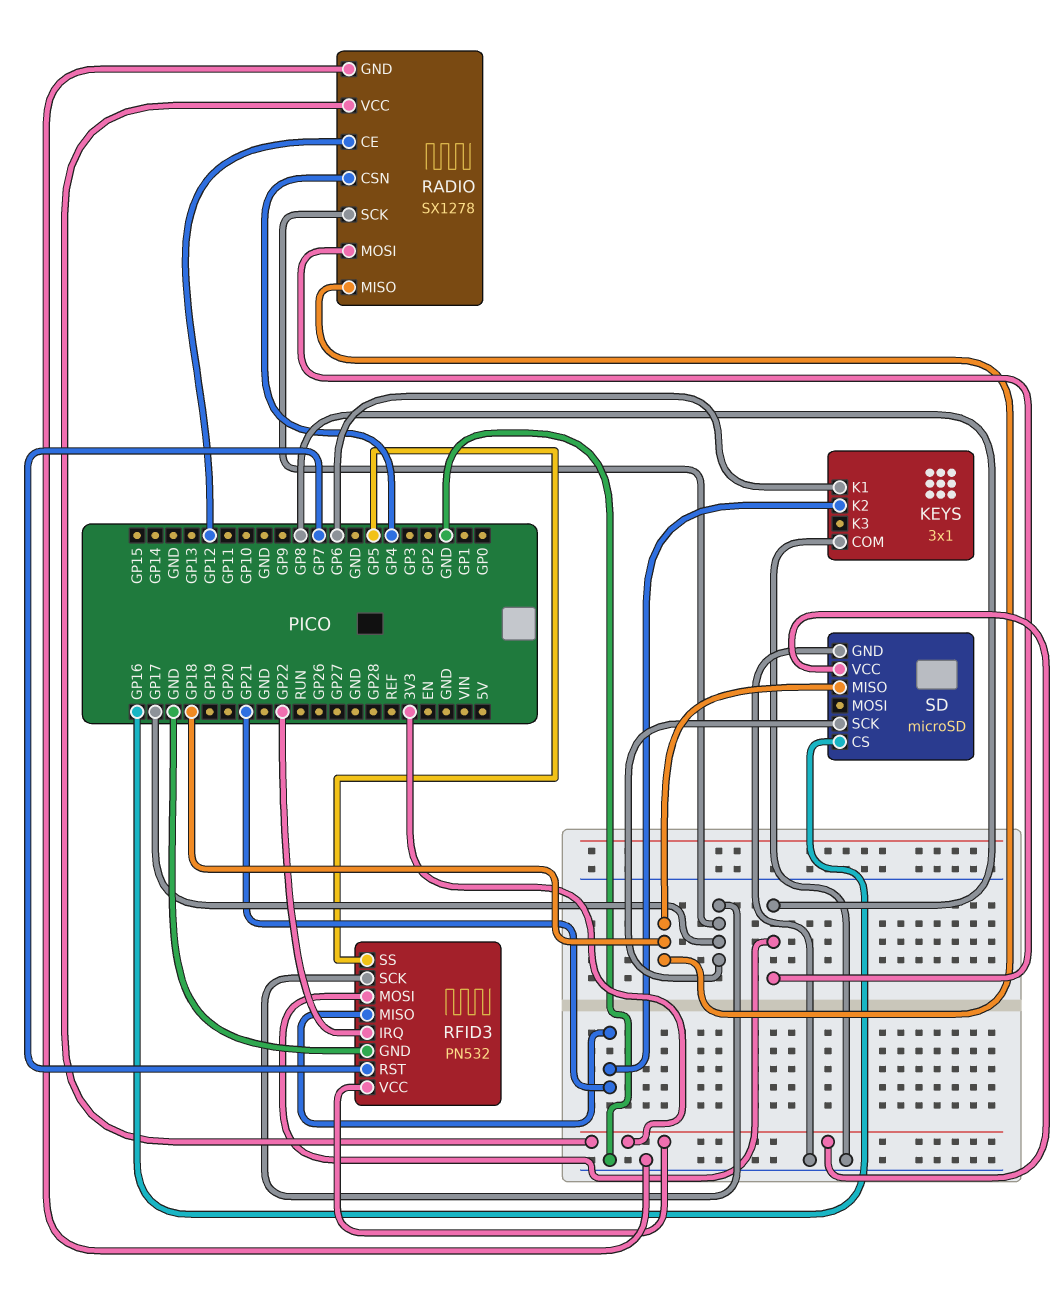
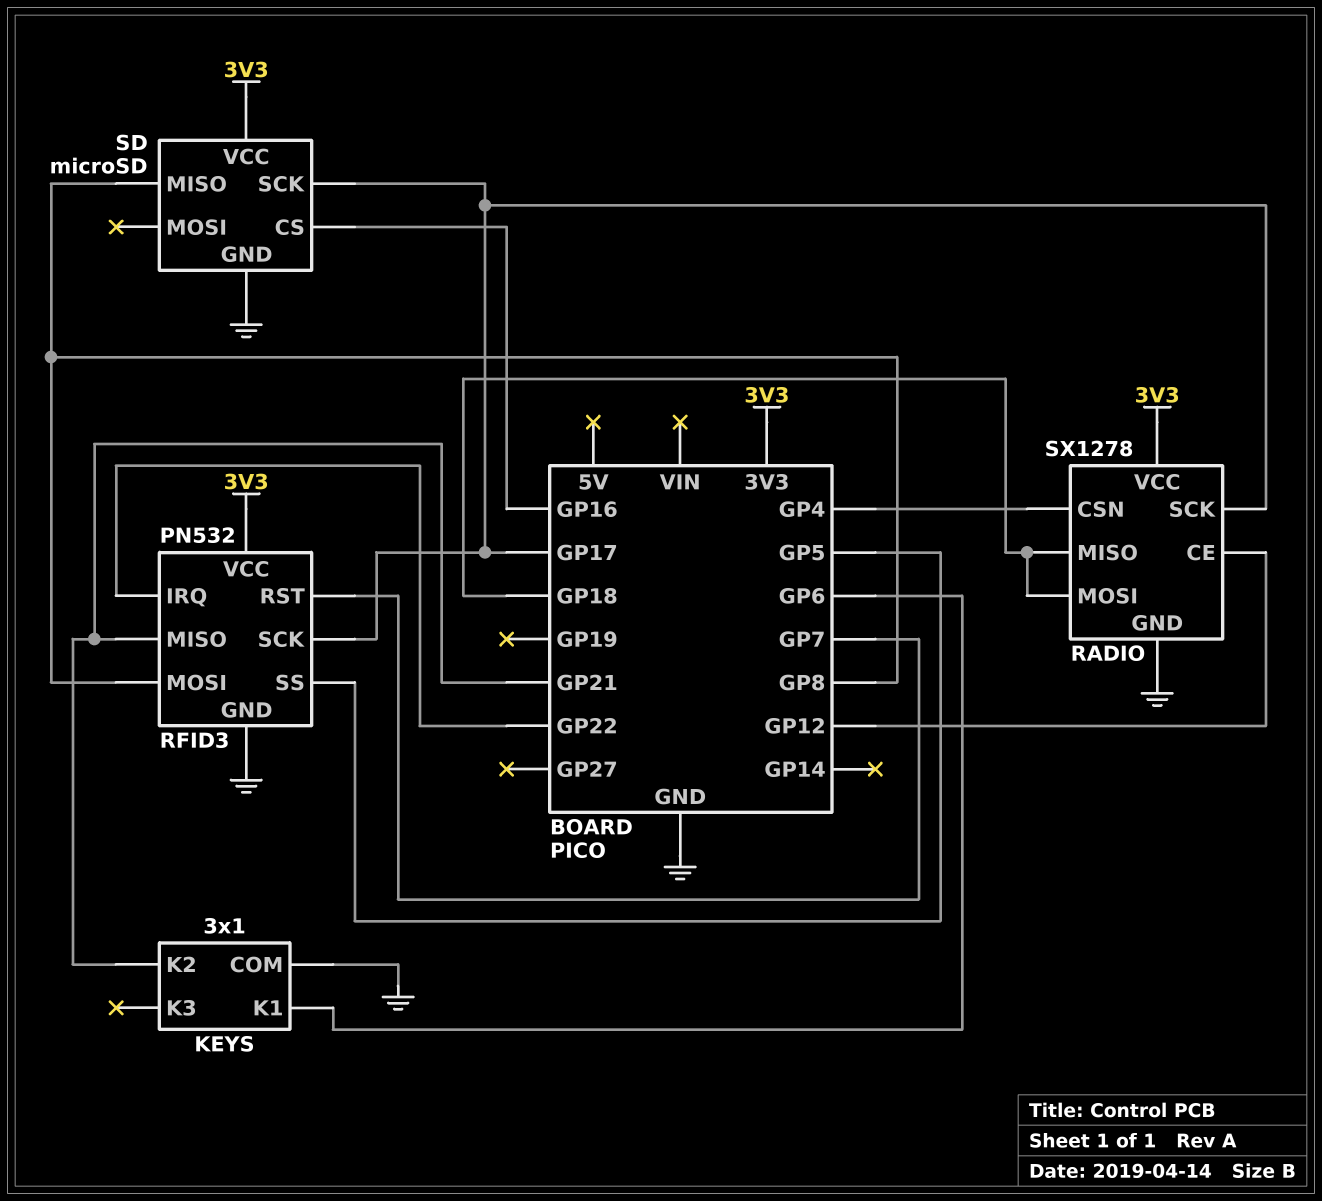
RADIO pin MOSI: GP8 -> GP18
SD pin MISO: GP18 -> GP8

